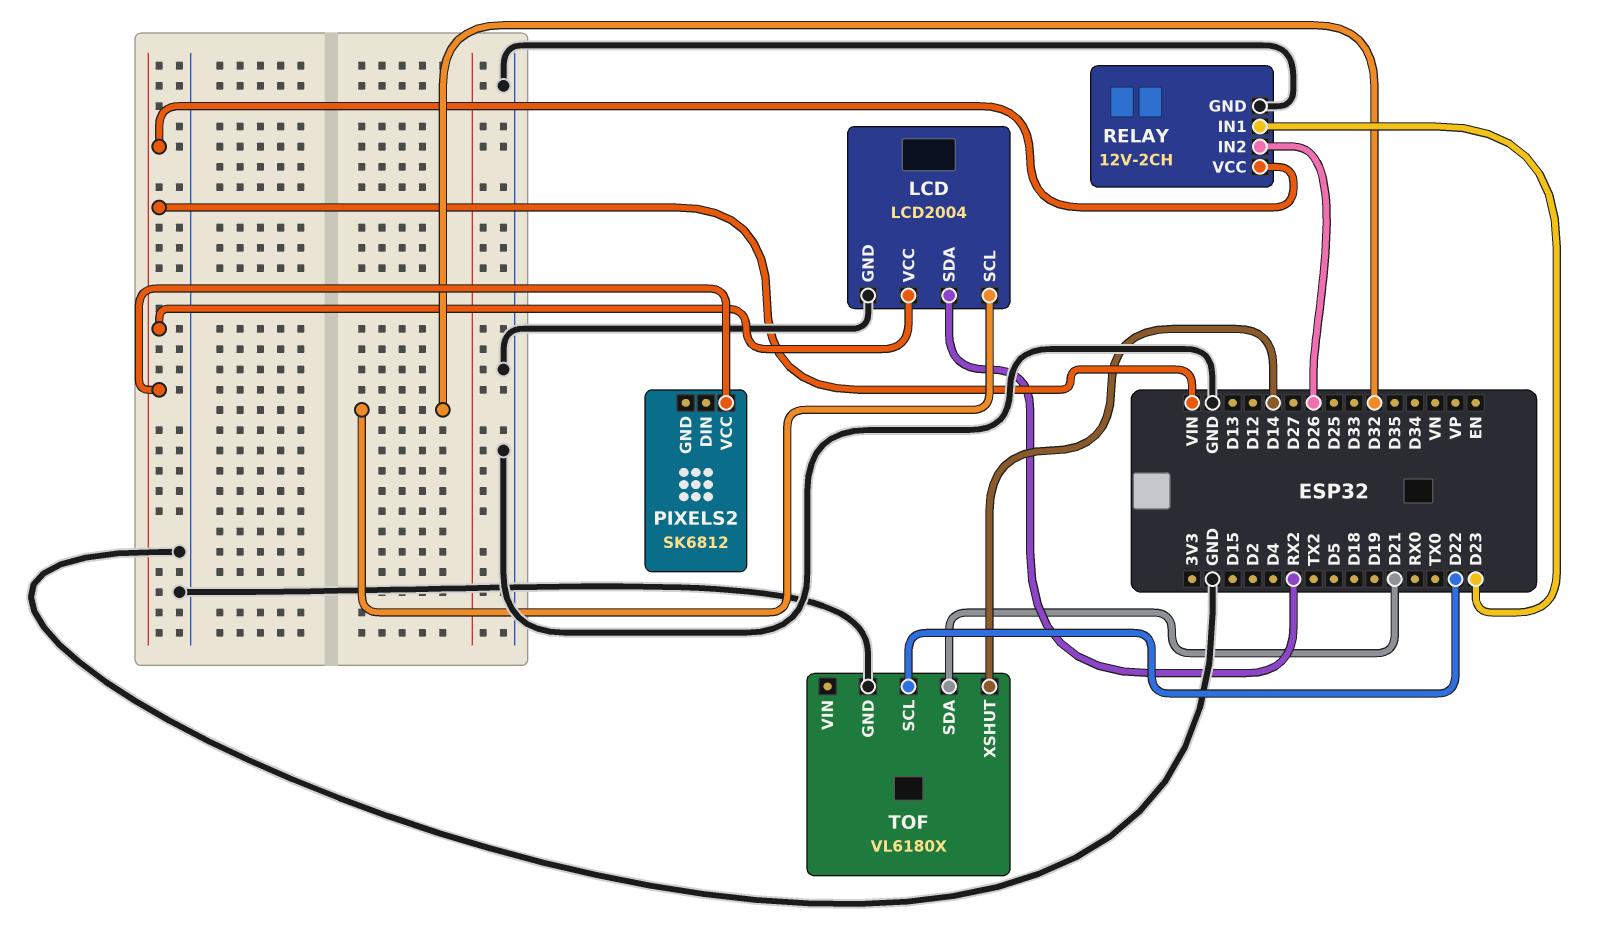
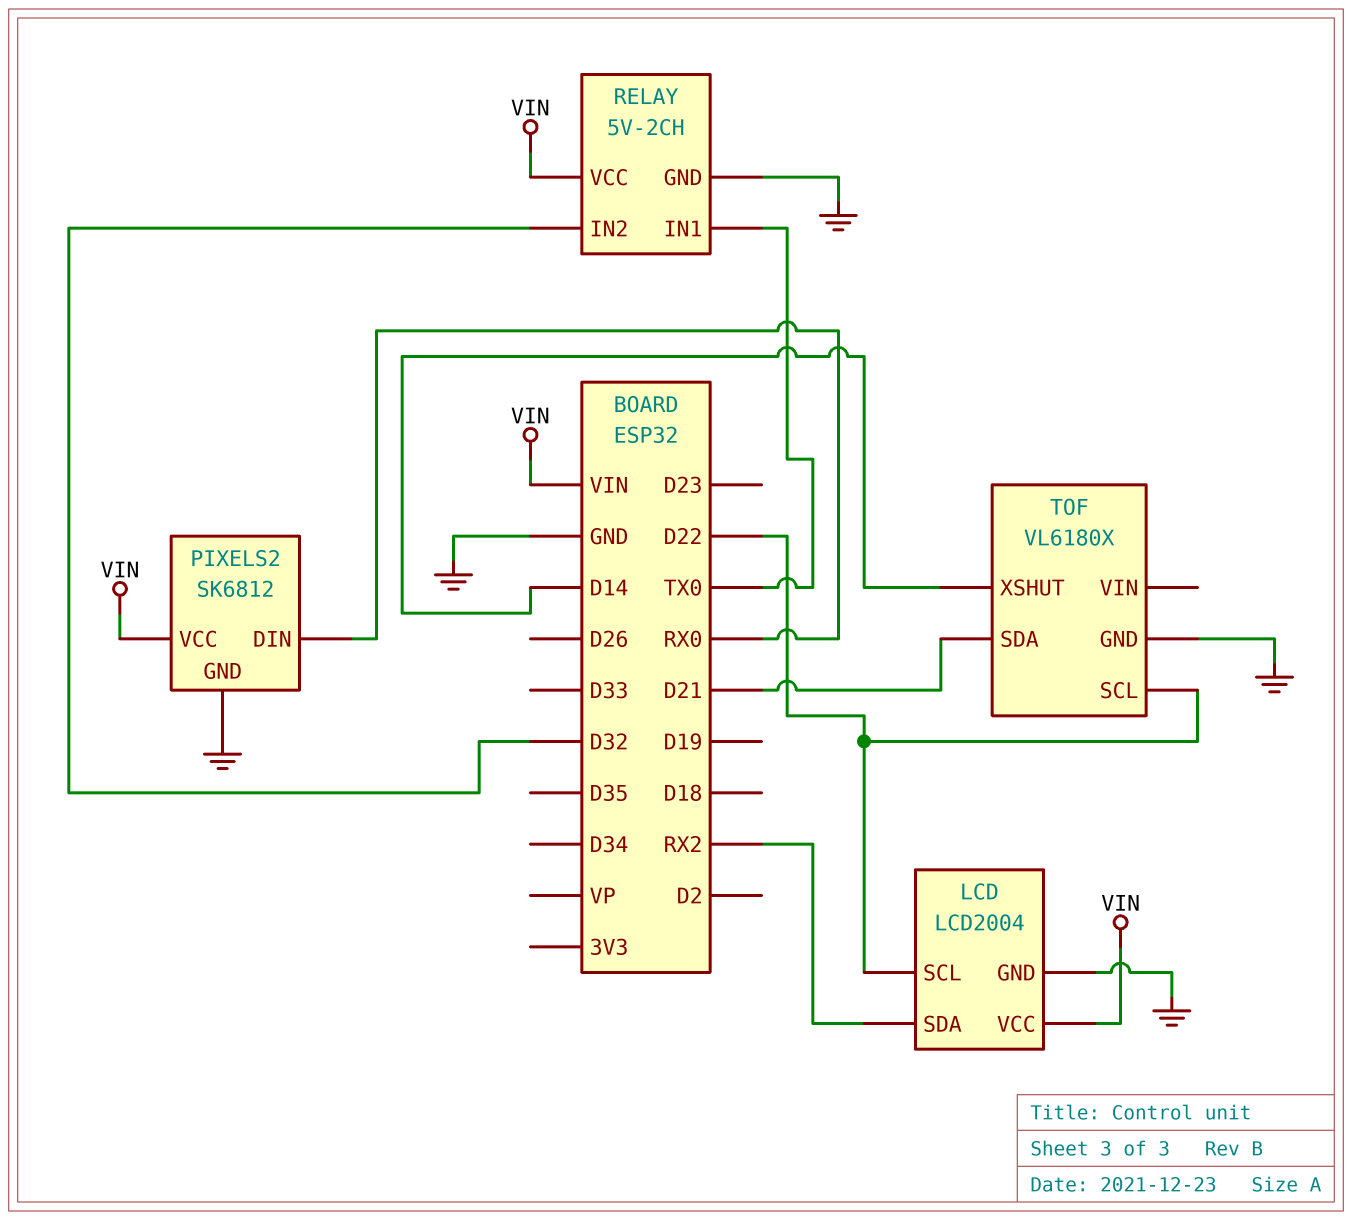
LCD pin SCL: D32 -> D22
PIXELS2 pin DIN: none -> RX0
PIXELS2 pin GND: none -> GND
RELAY: 12V-2CH -> 5V-2CH
RELAY pin IN1: D23 -> TX0
RELAY pin IN2: D26 -> D32

